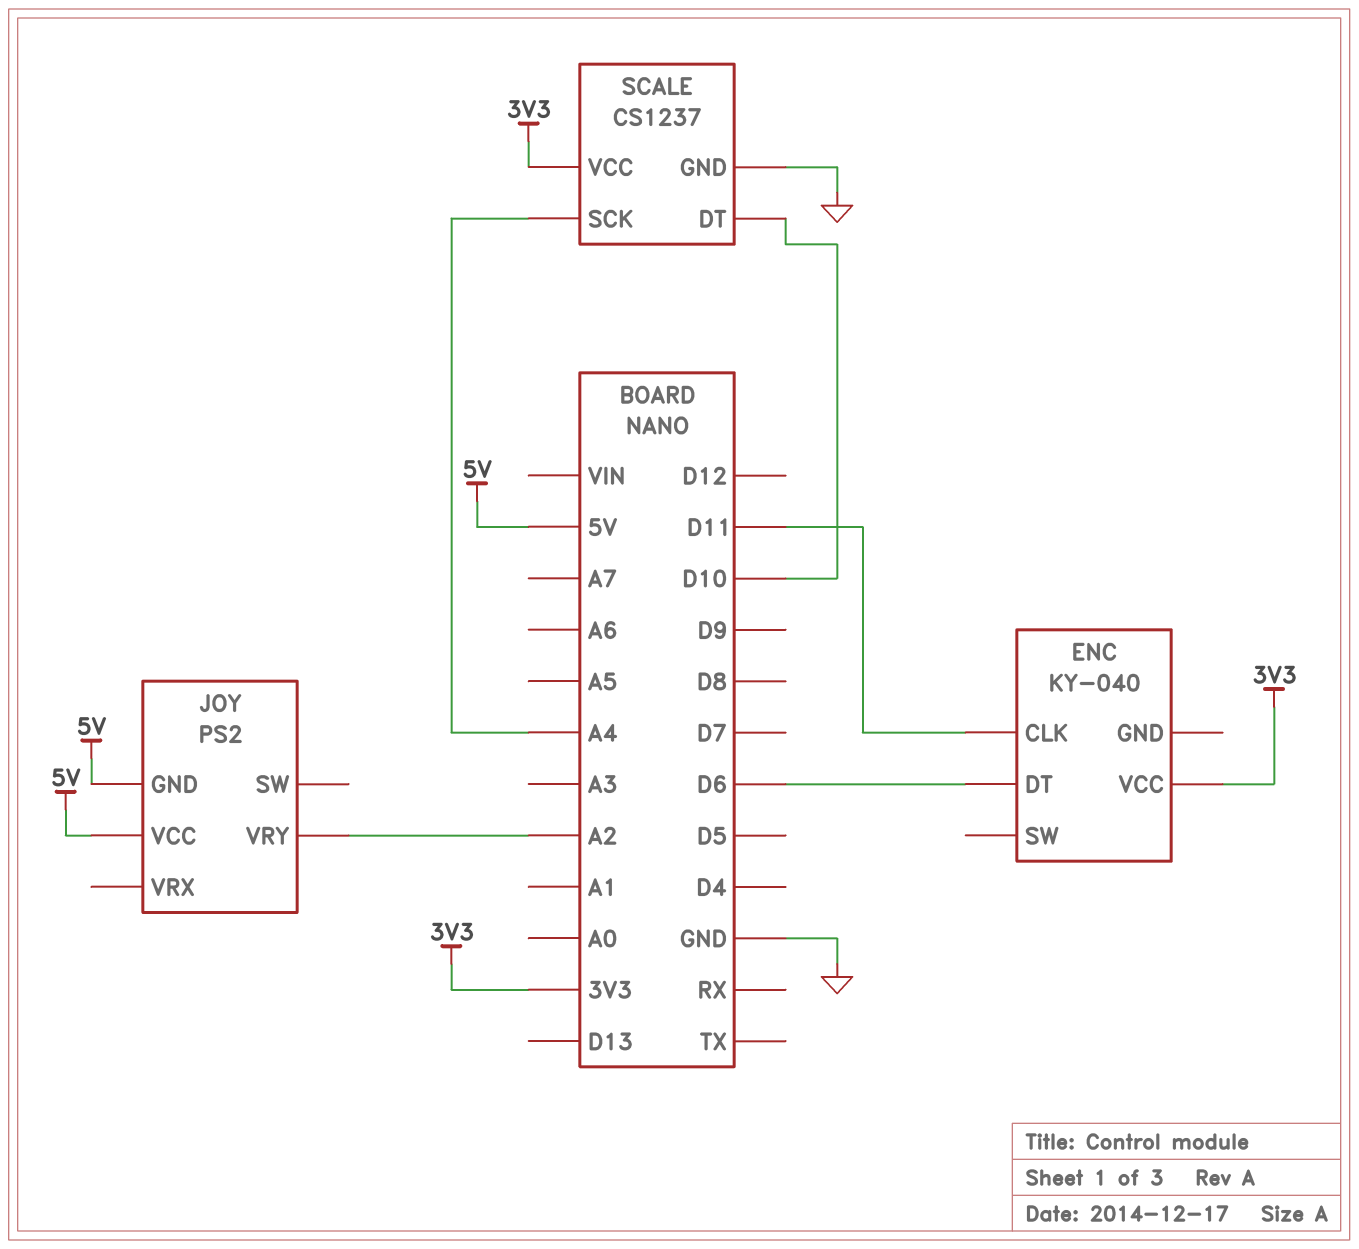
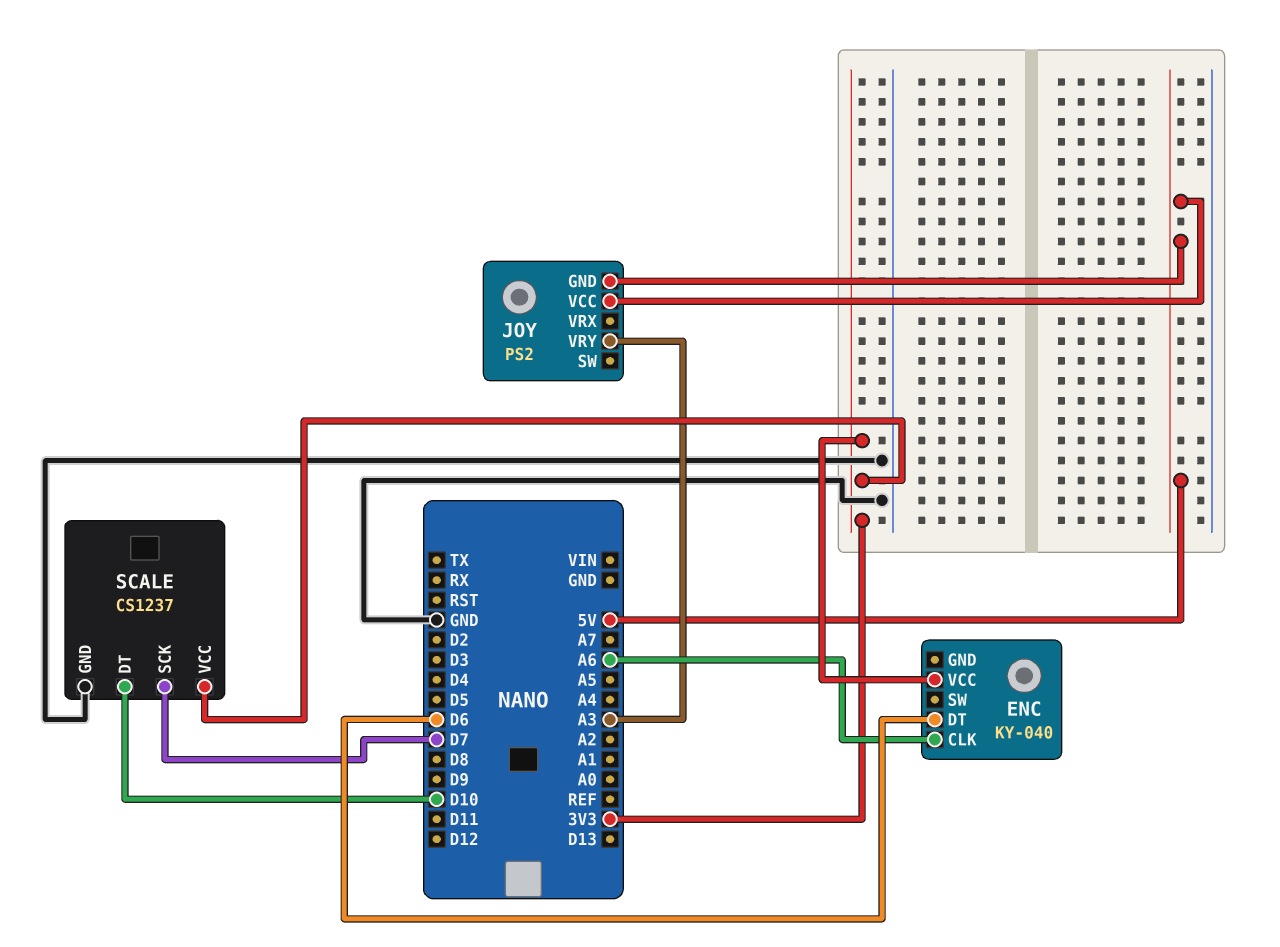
ENC pin CLK: D11 -> A6
JOY pin VRY: A2 -> A3
SCALE pin SCK: A4 -> D7

